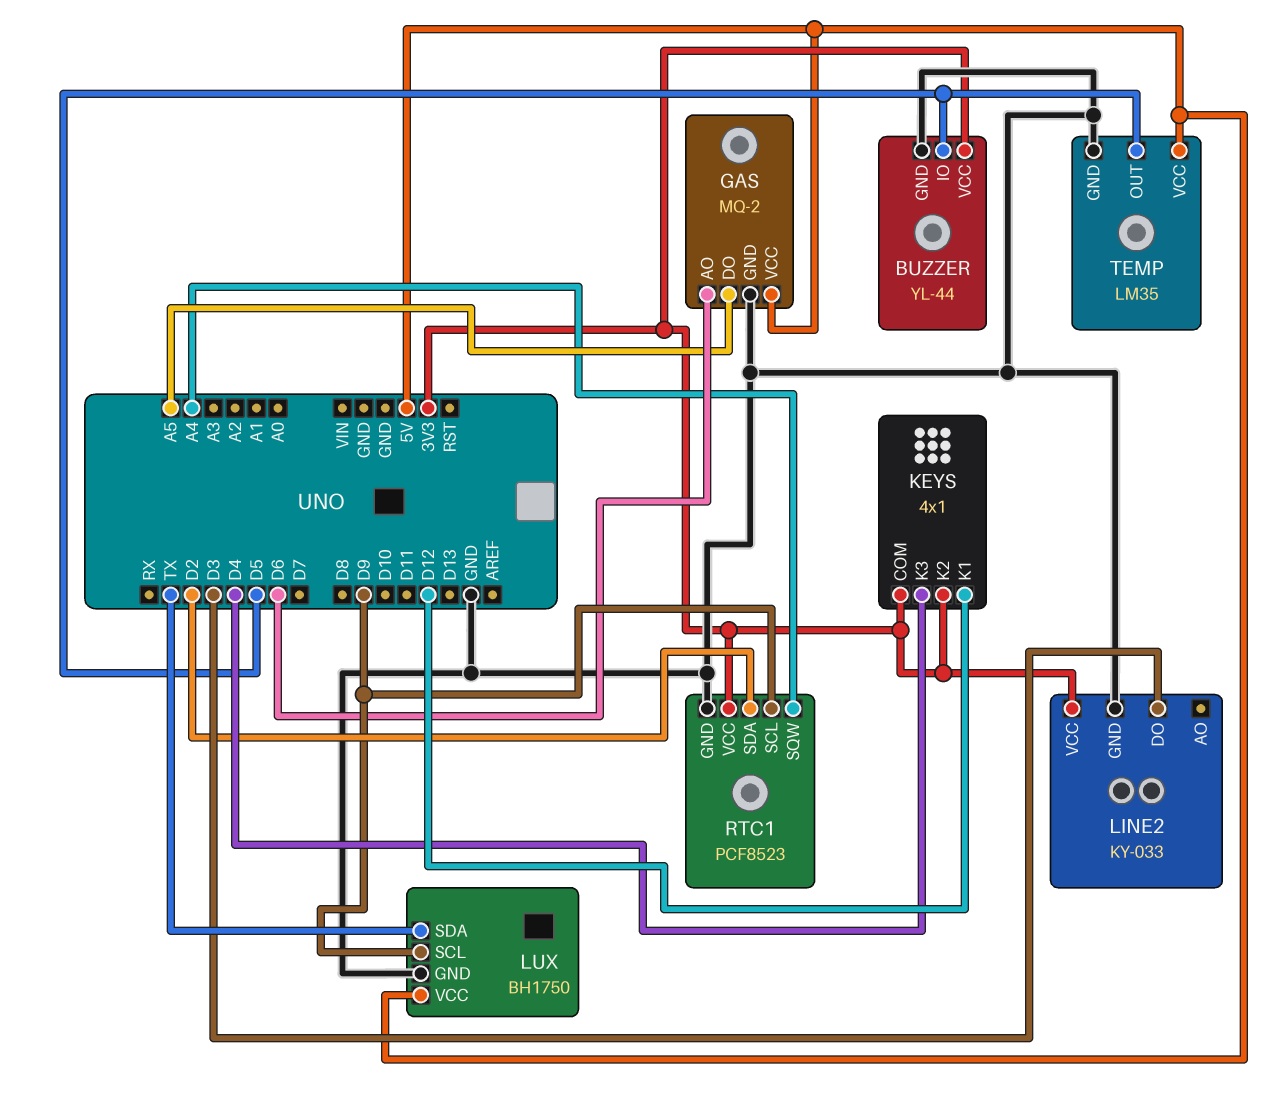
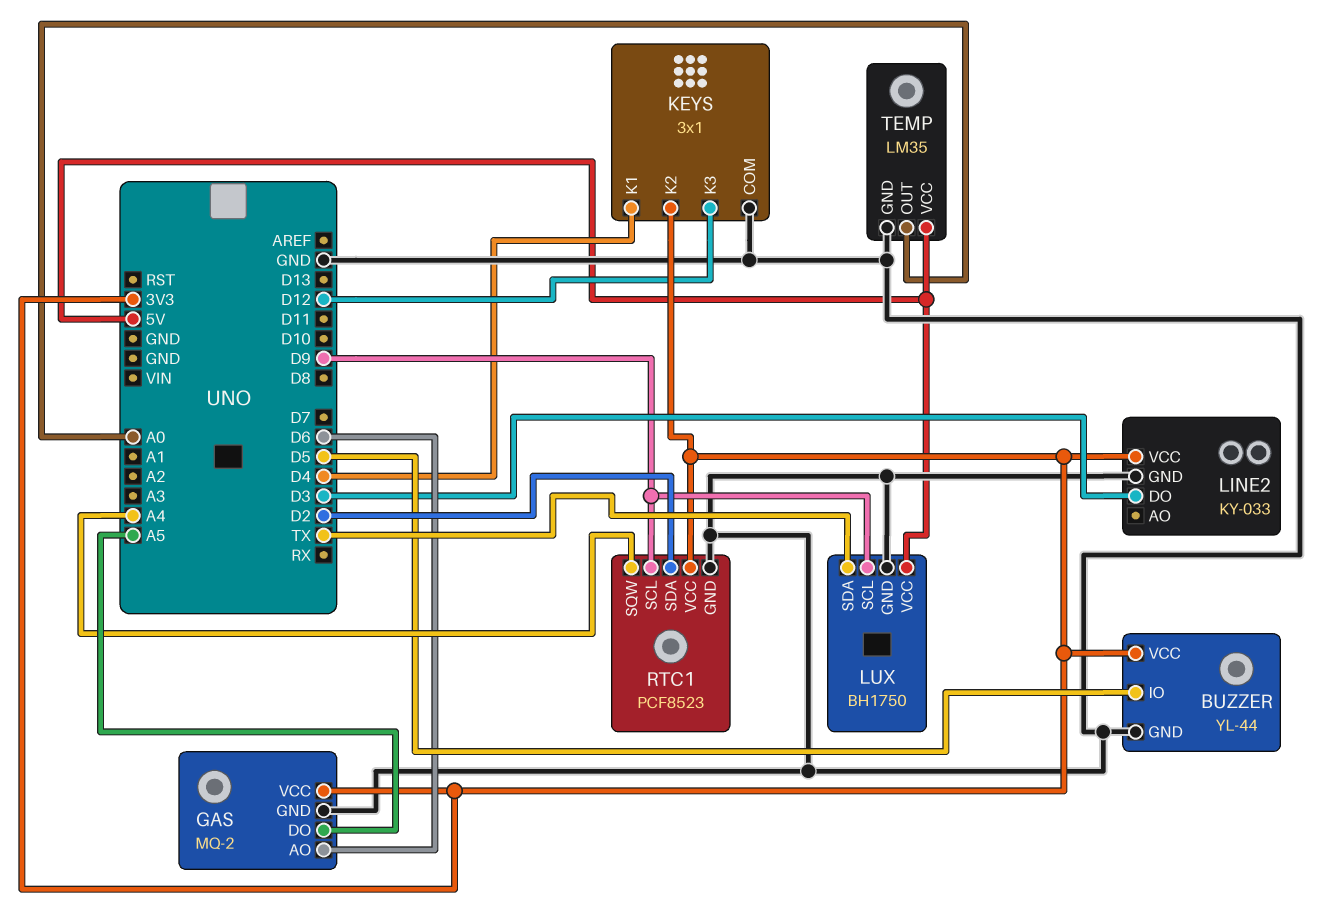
GAS pin VCC: 5V -> 3V3
KEYS: 4x1 -> 3x1
KEYS pin COM: 3V3 -> GND
KEYS pin K1: D12 -> D4
KEYS pin K3: D4 -> D12
TEMP pin OUT: D5 -> A0

